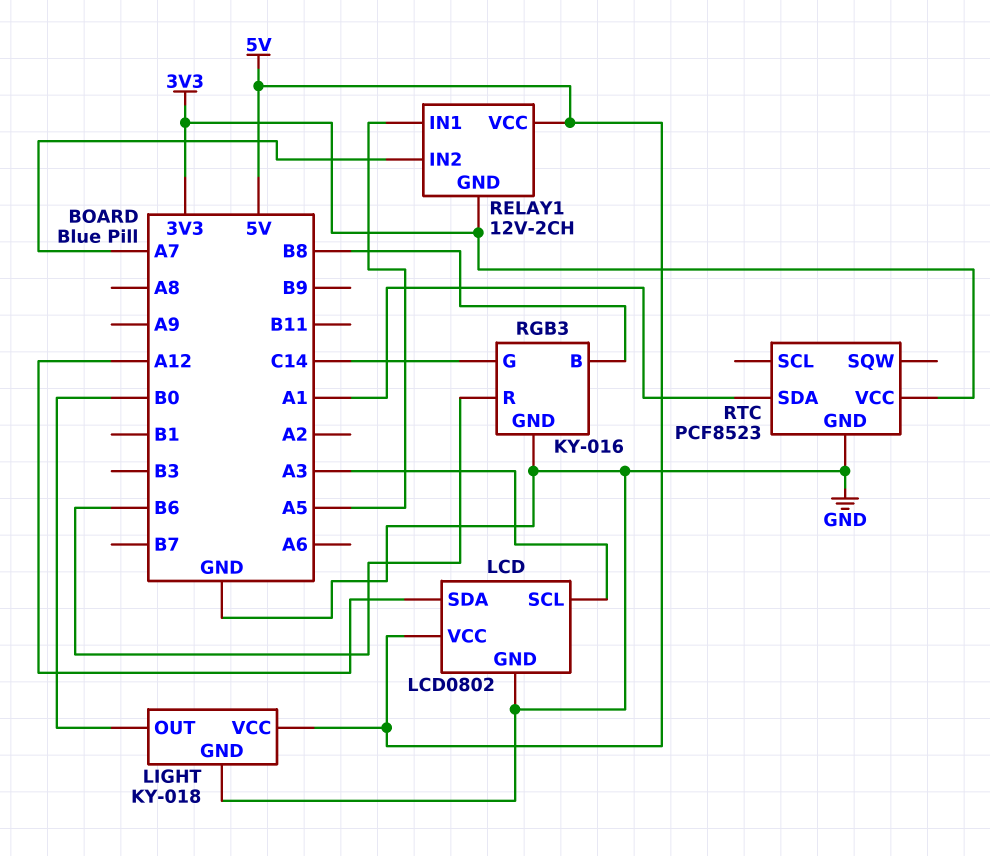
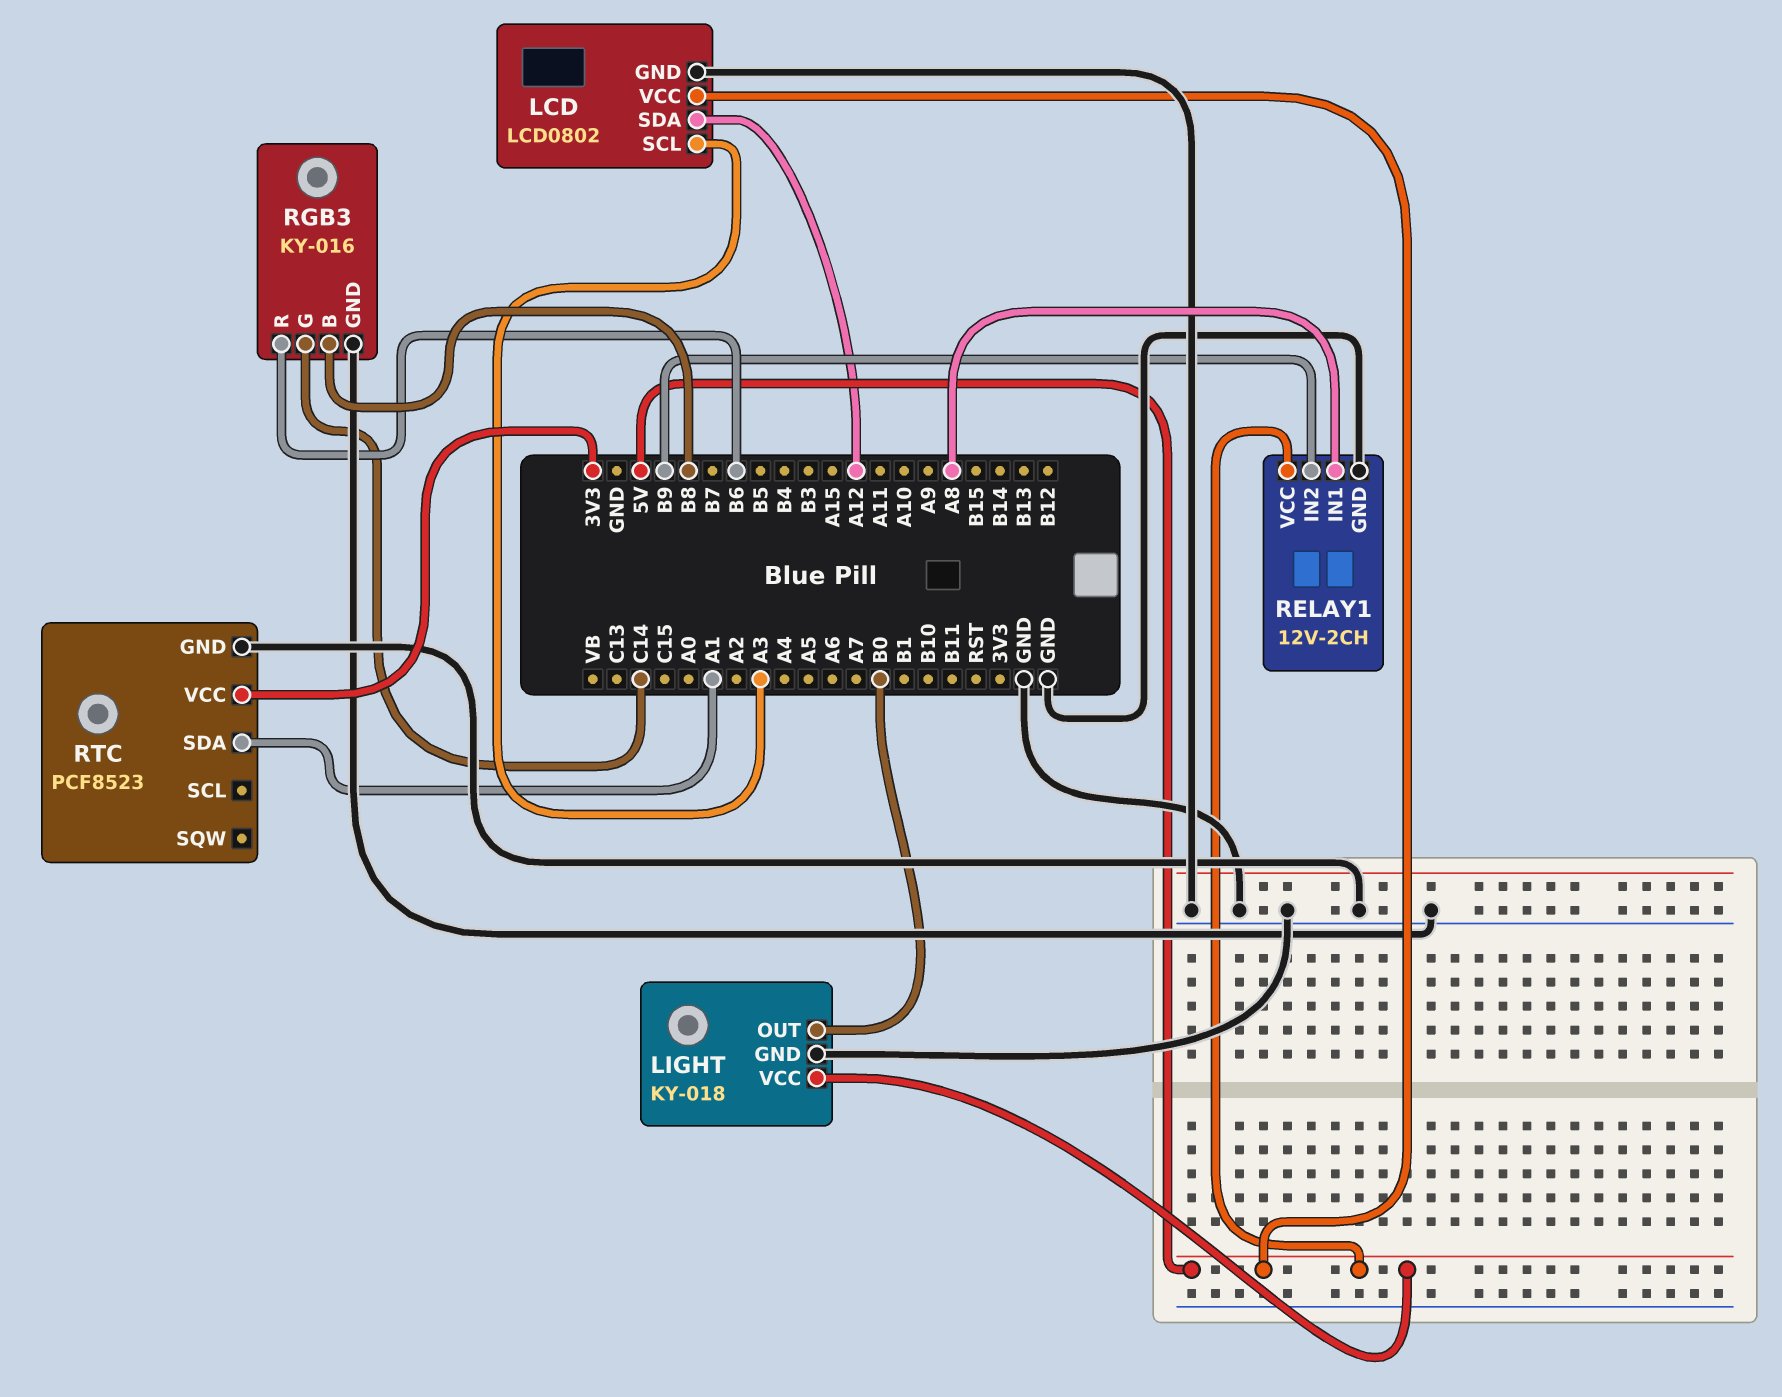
RELAY1 pin GND: 3V3 -> GND
RELAY1 pin IN1: A5 -> A8
RELAY1 pin IN2: A7 -> B9

